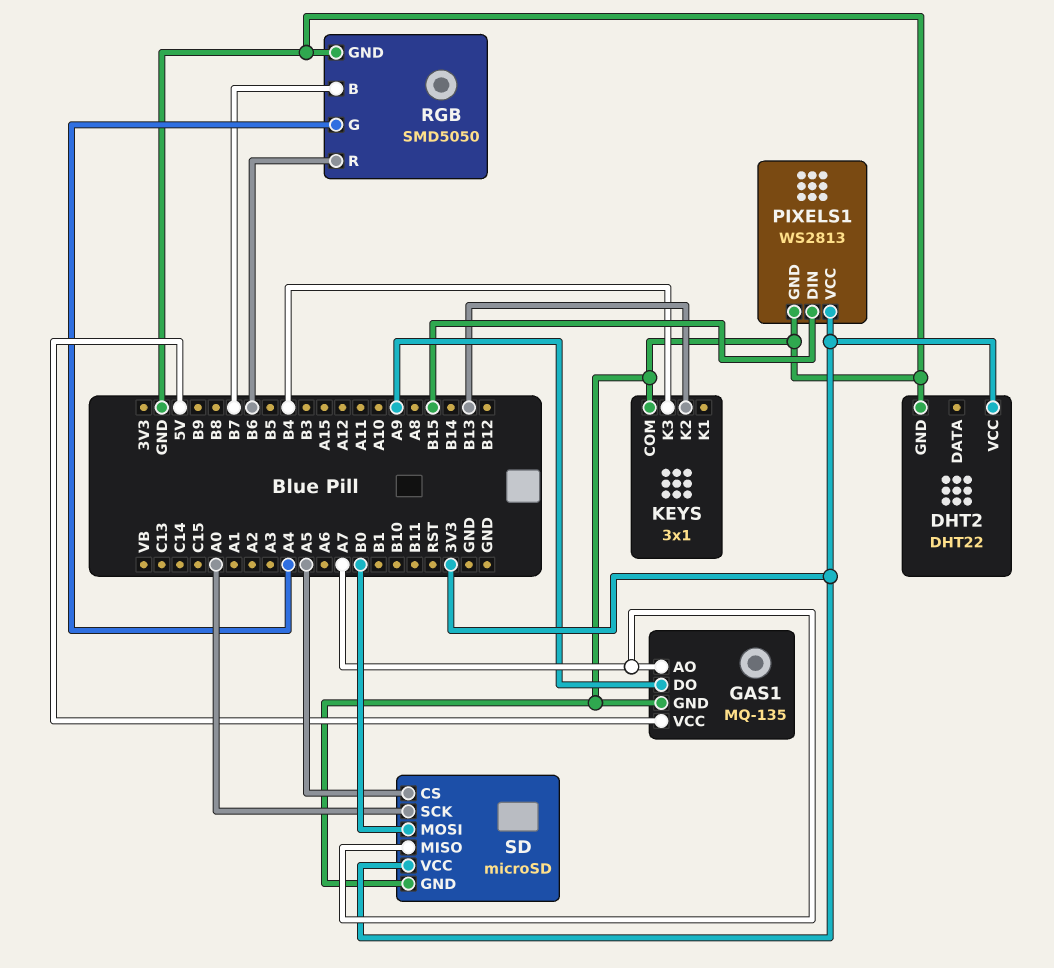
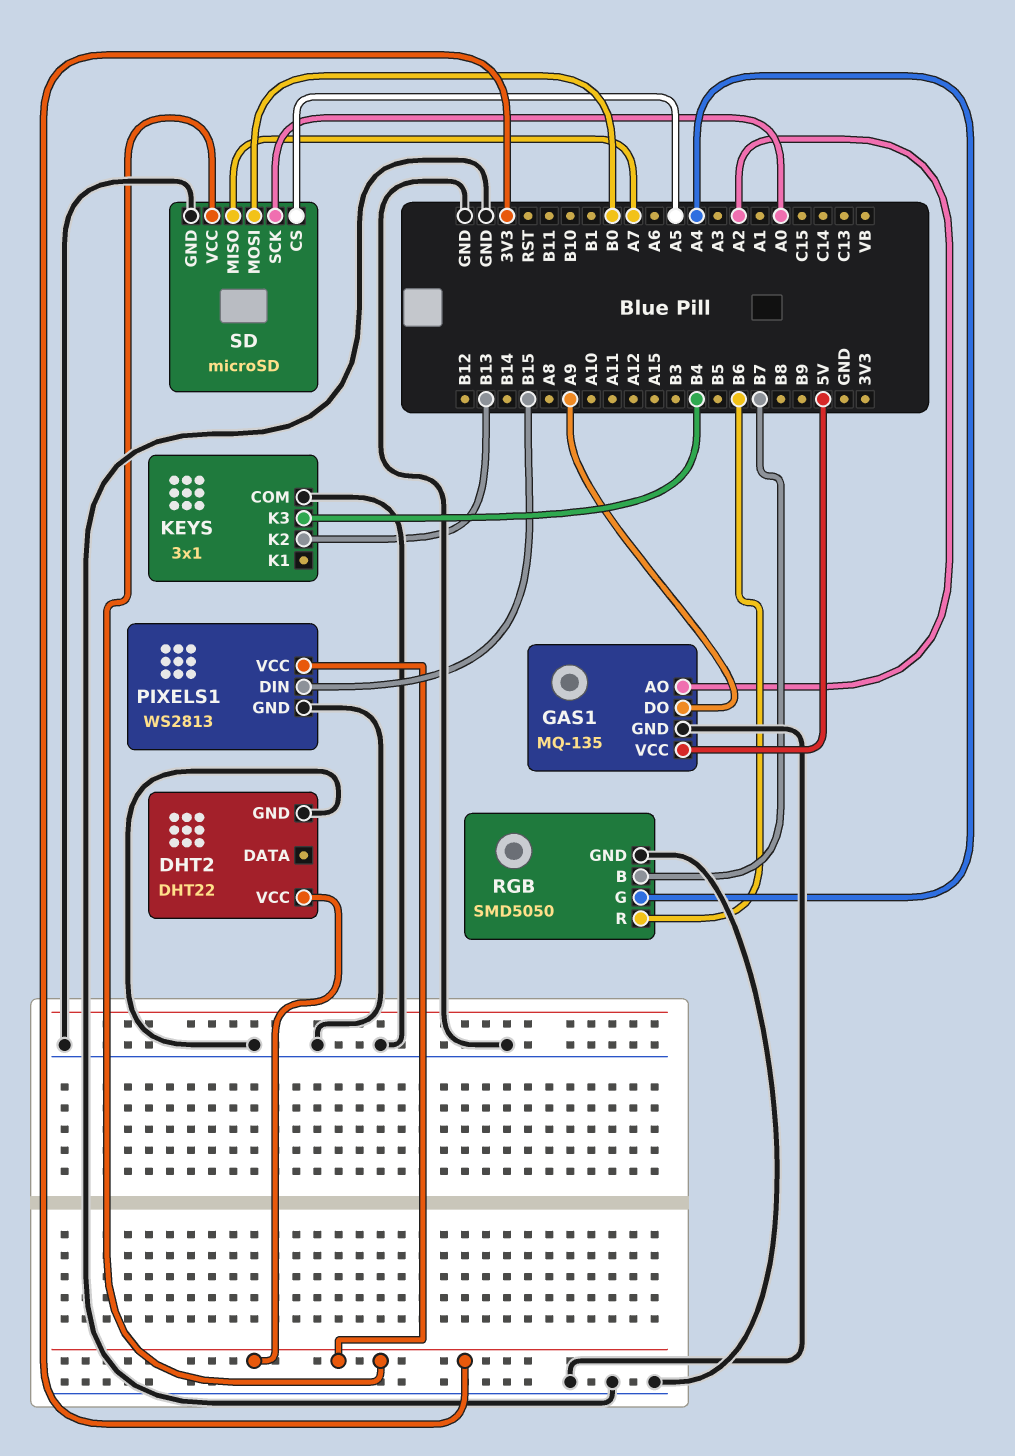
GAS1 pin AO: A7 -> A2

